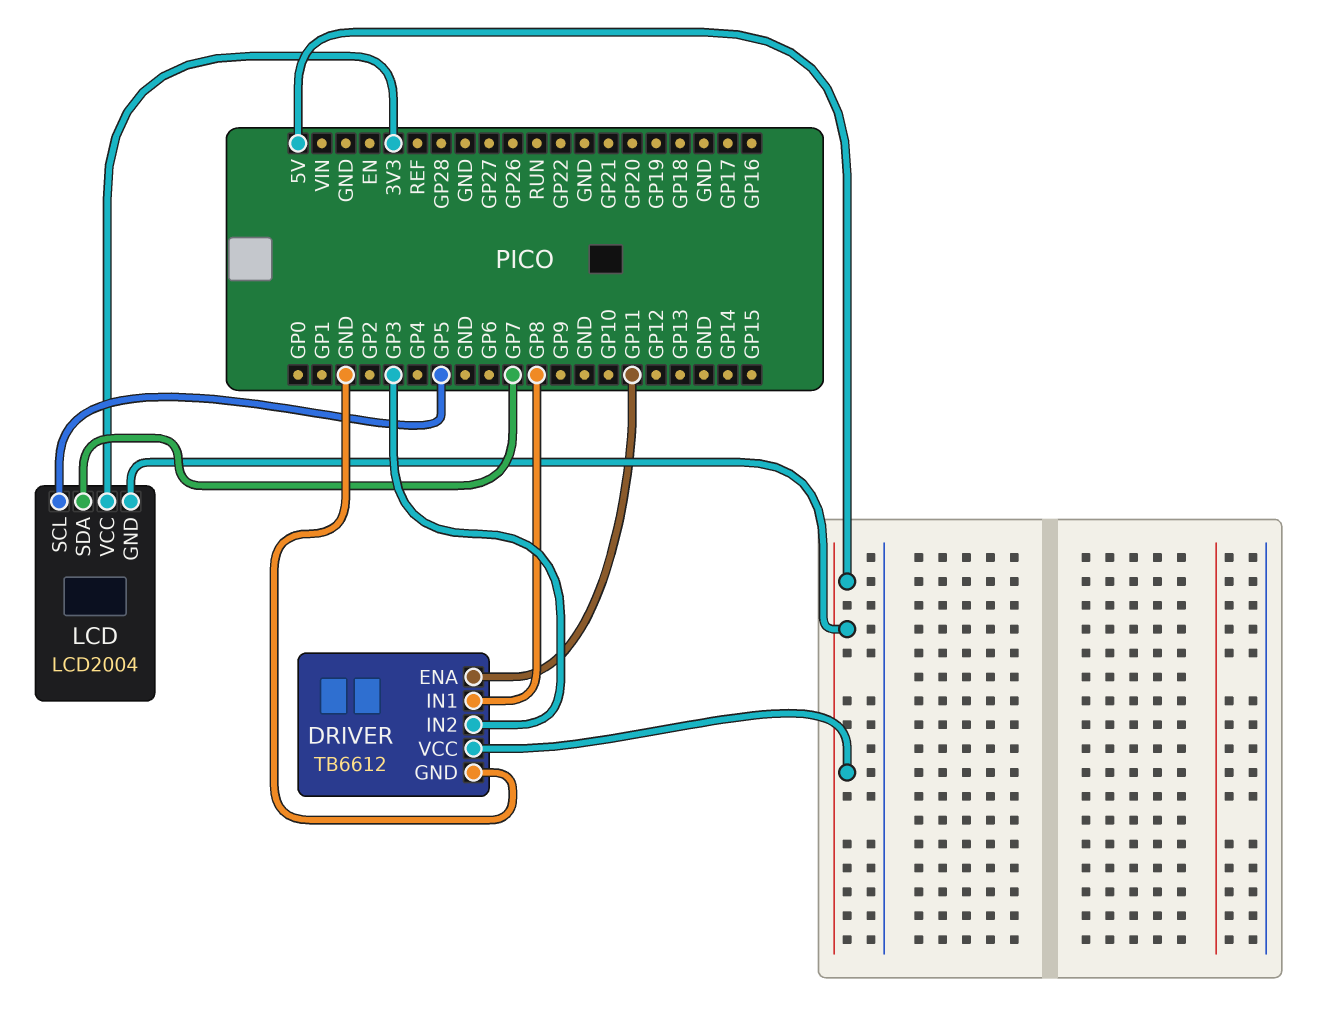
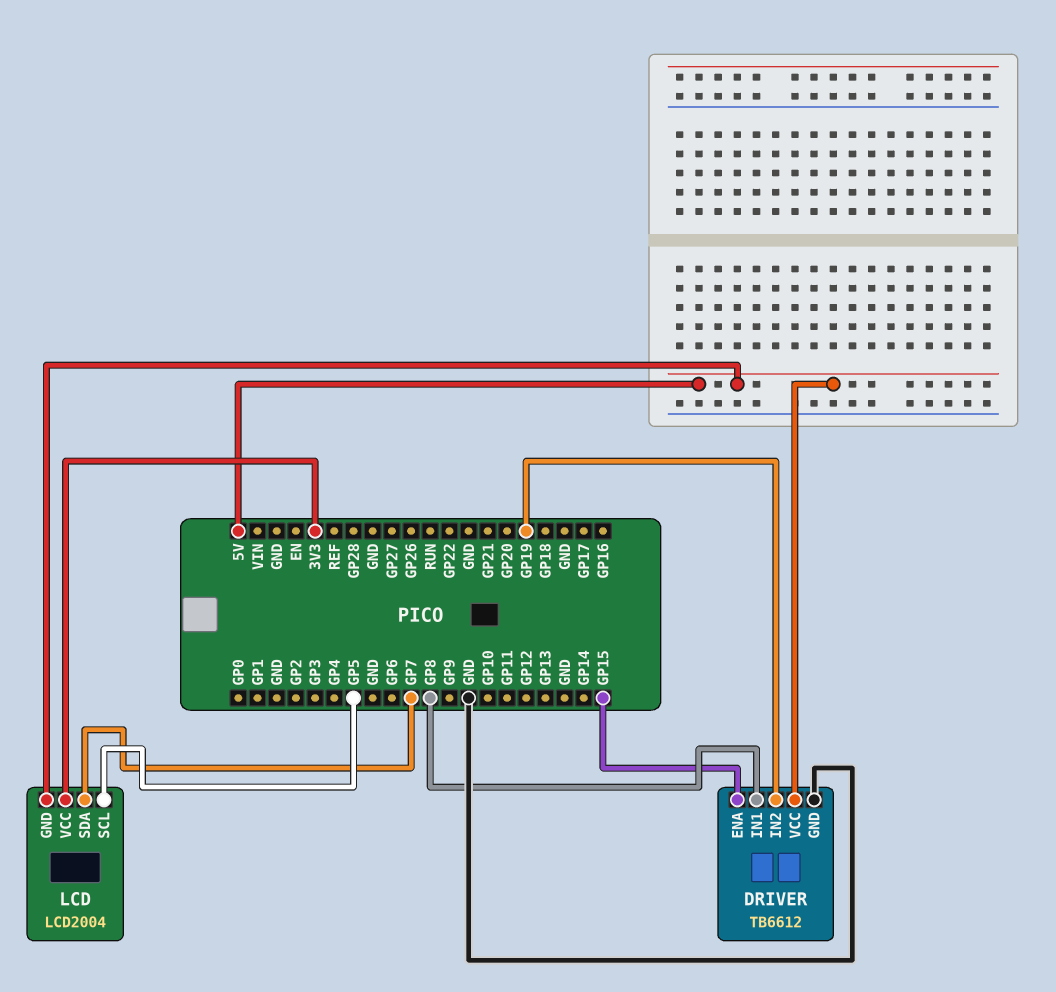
DRIVER pin ENA: GP11 -> GP15
DRIVER pin IN2: GP3 -> GP19

